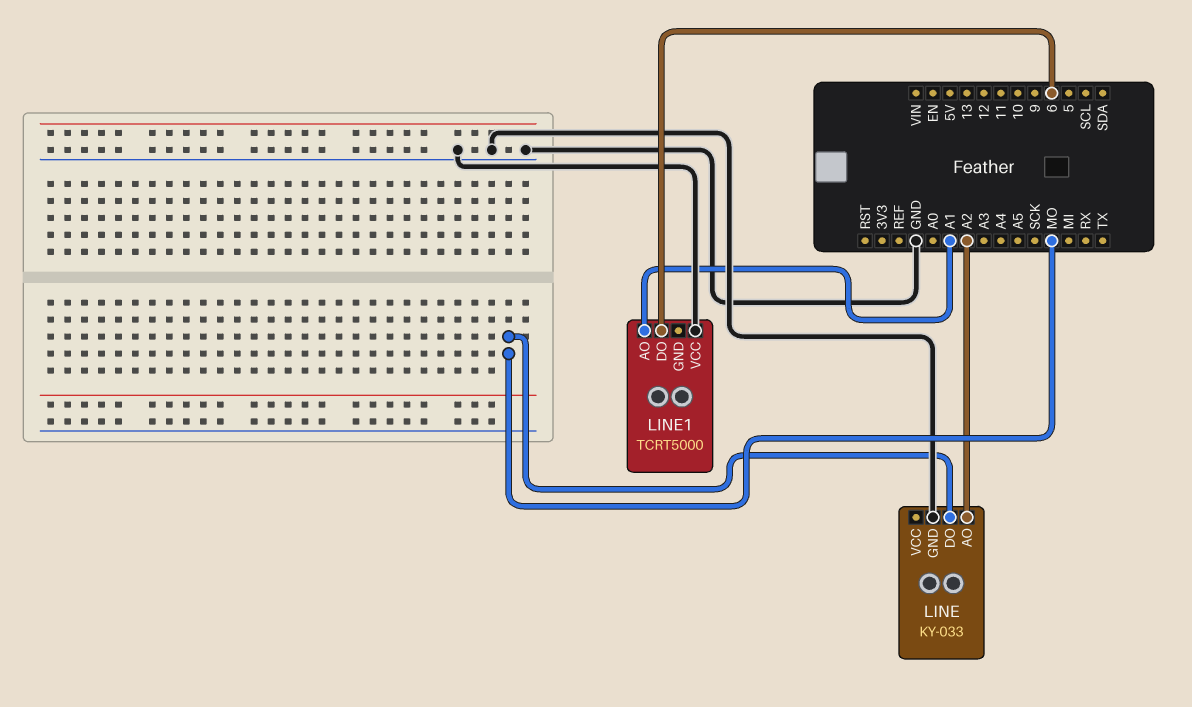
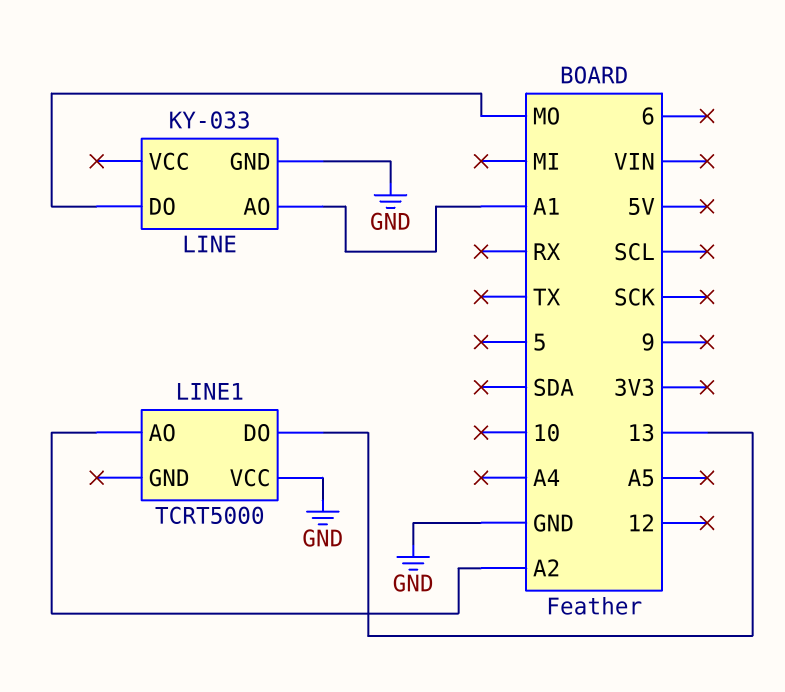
LINE pin AO: A2 -> A1
LINE1 pin AO: A1 -> A2
LINE1 pin DO: 6 -> 13

